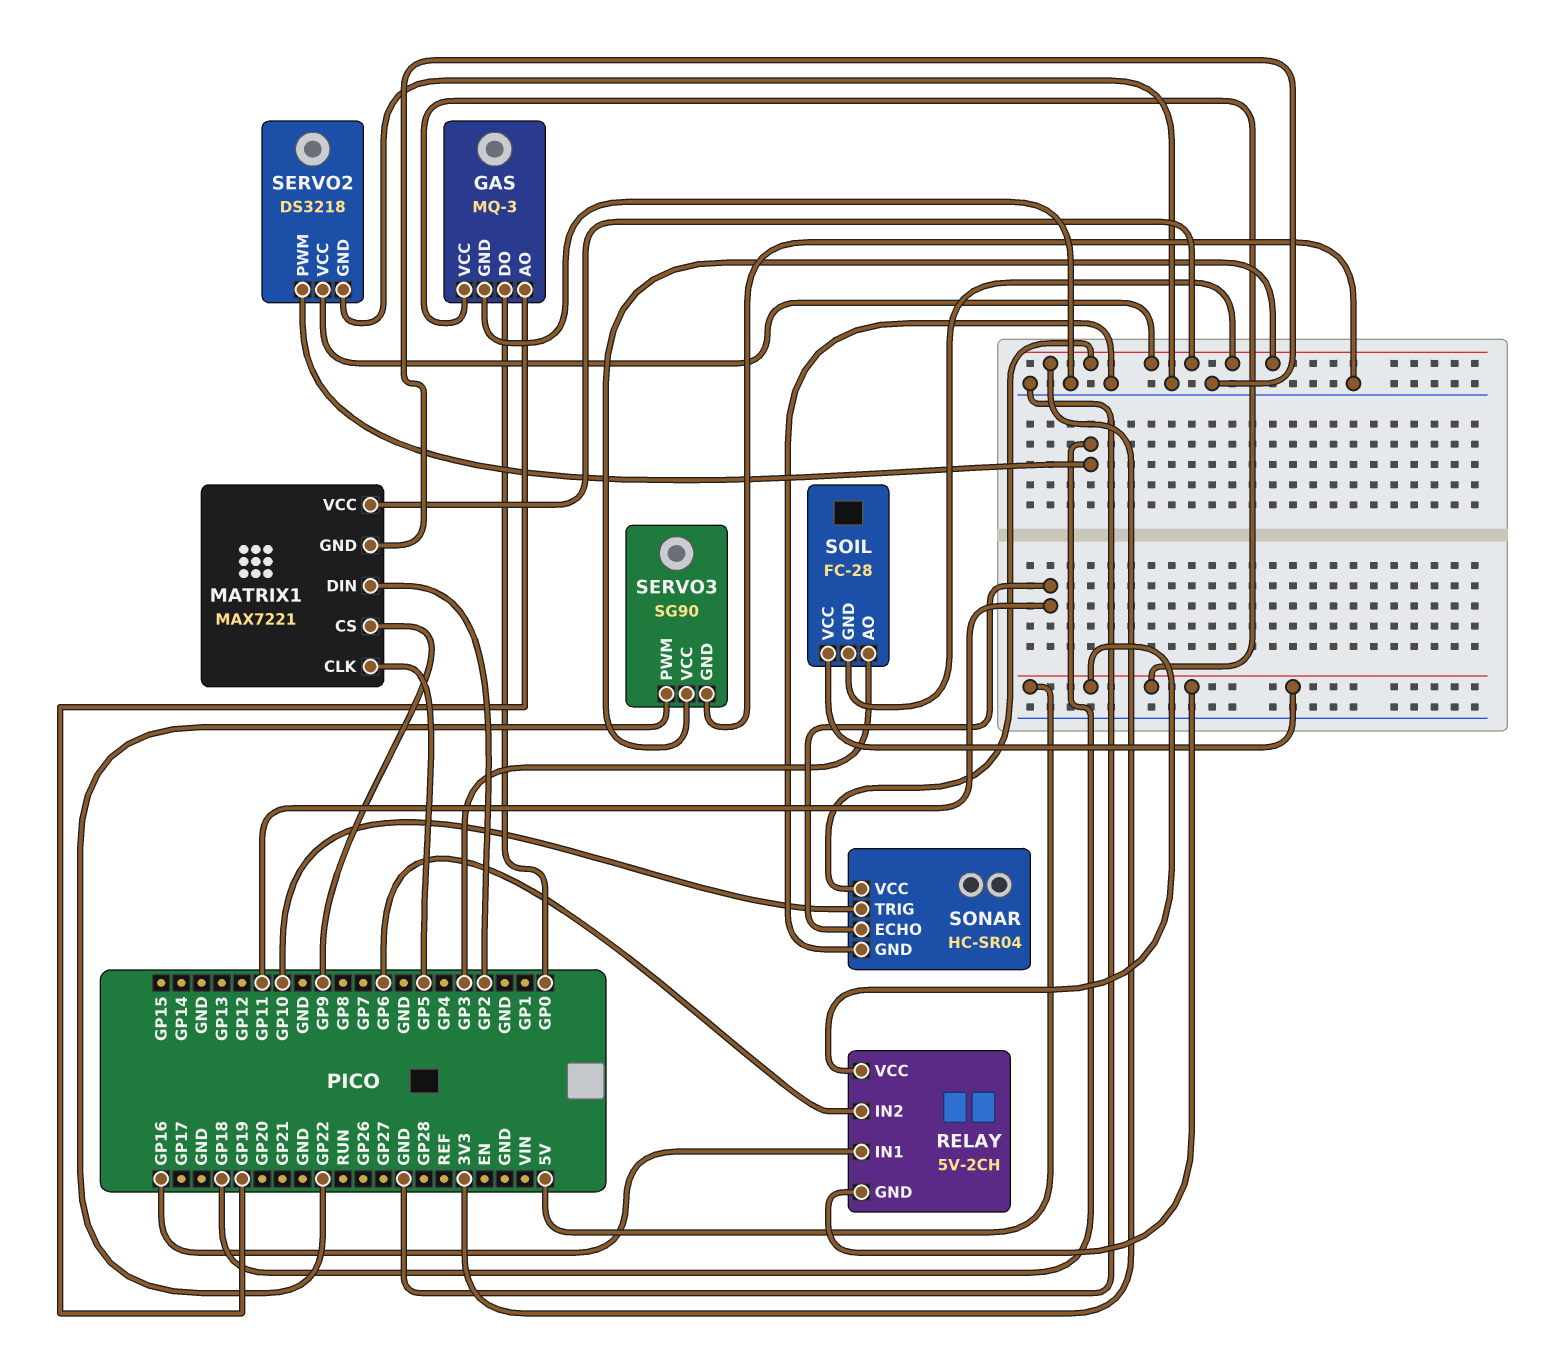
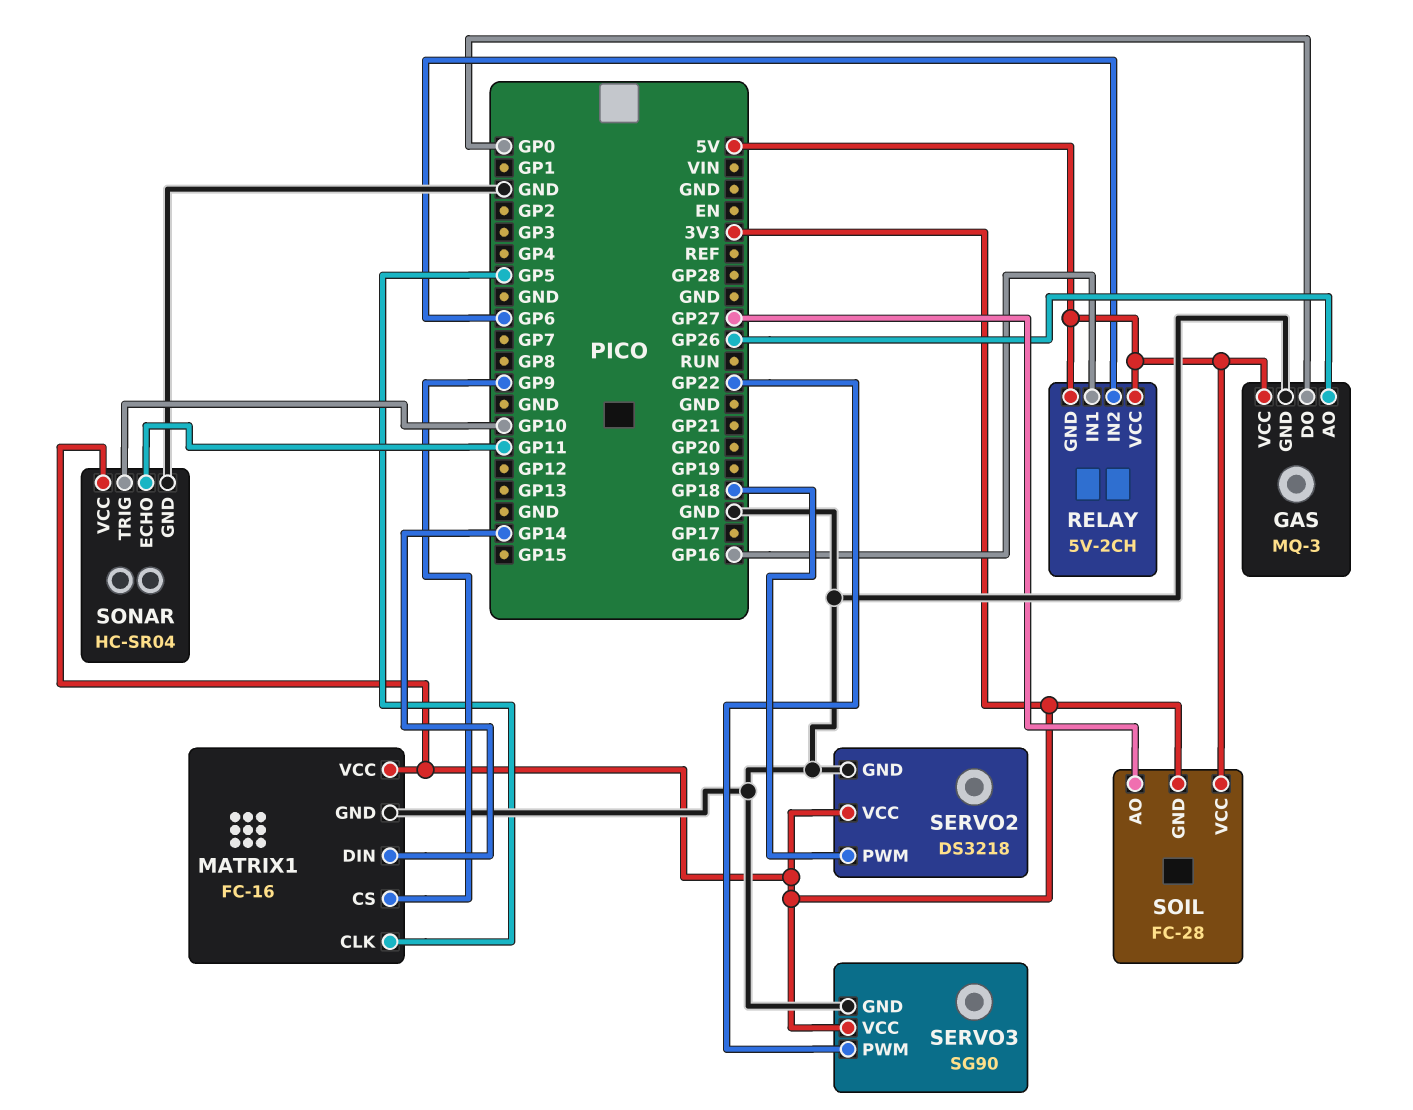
GAS pin AO: GP19 -> GP26
MATRIX1: MAX7221 -> FC-16
MATRIX1 pin DIN: GP2 -> GP14
SOIL pin AO: GP3 -> GP27

